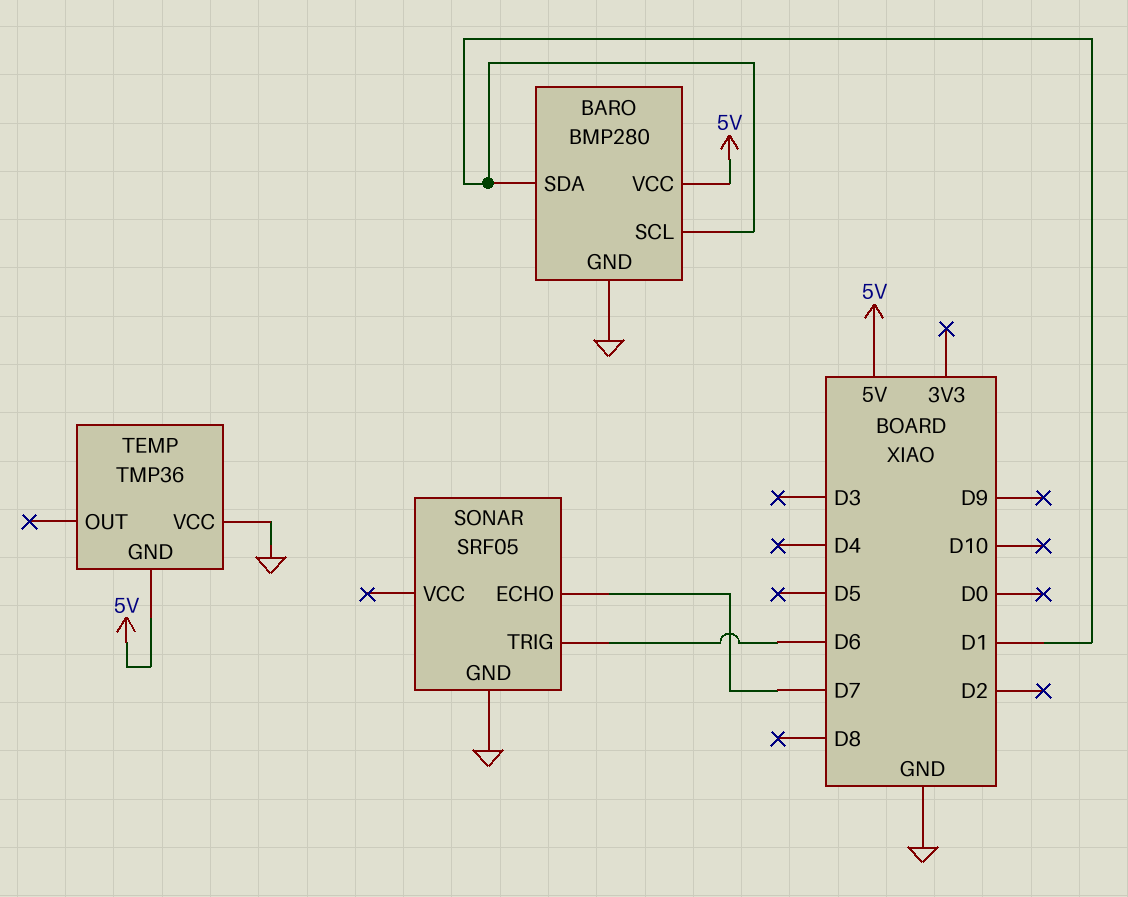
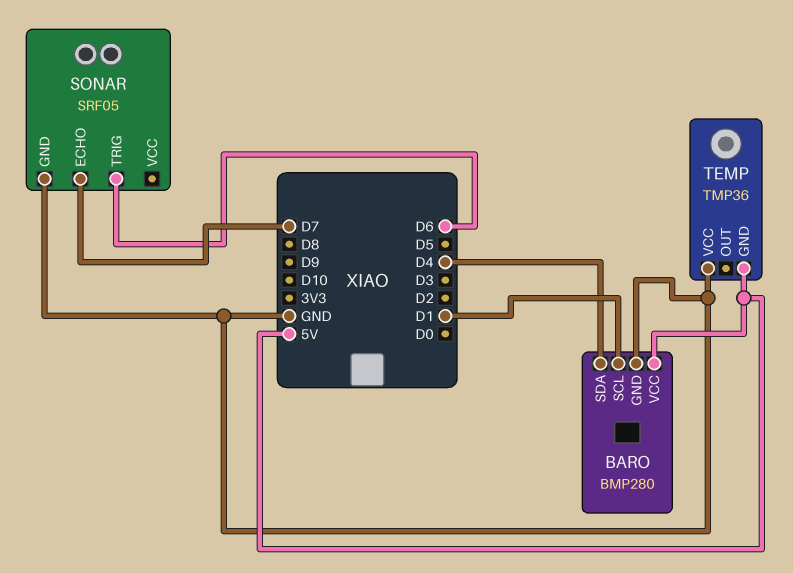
BARO pin SDA: D1 -> D4

